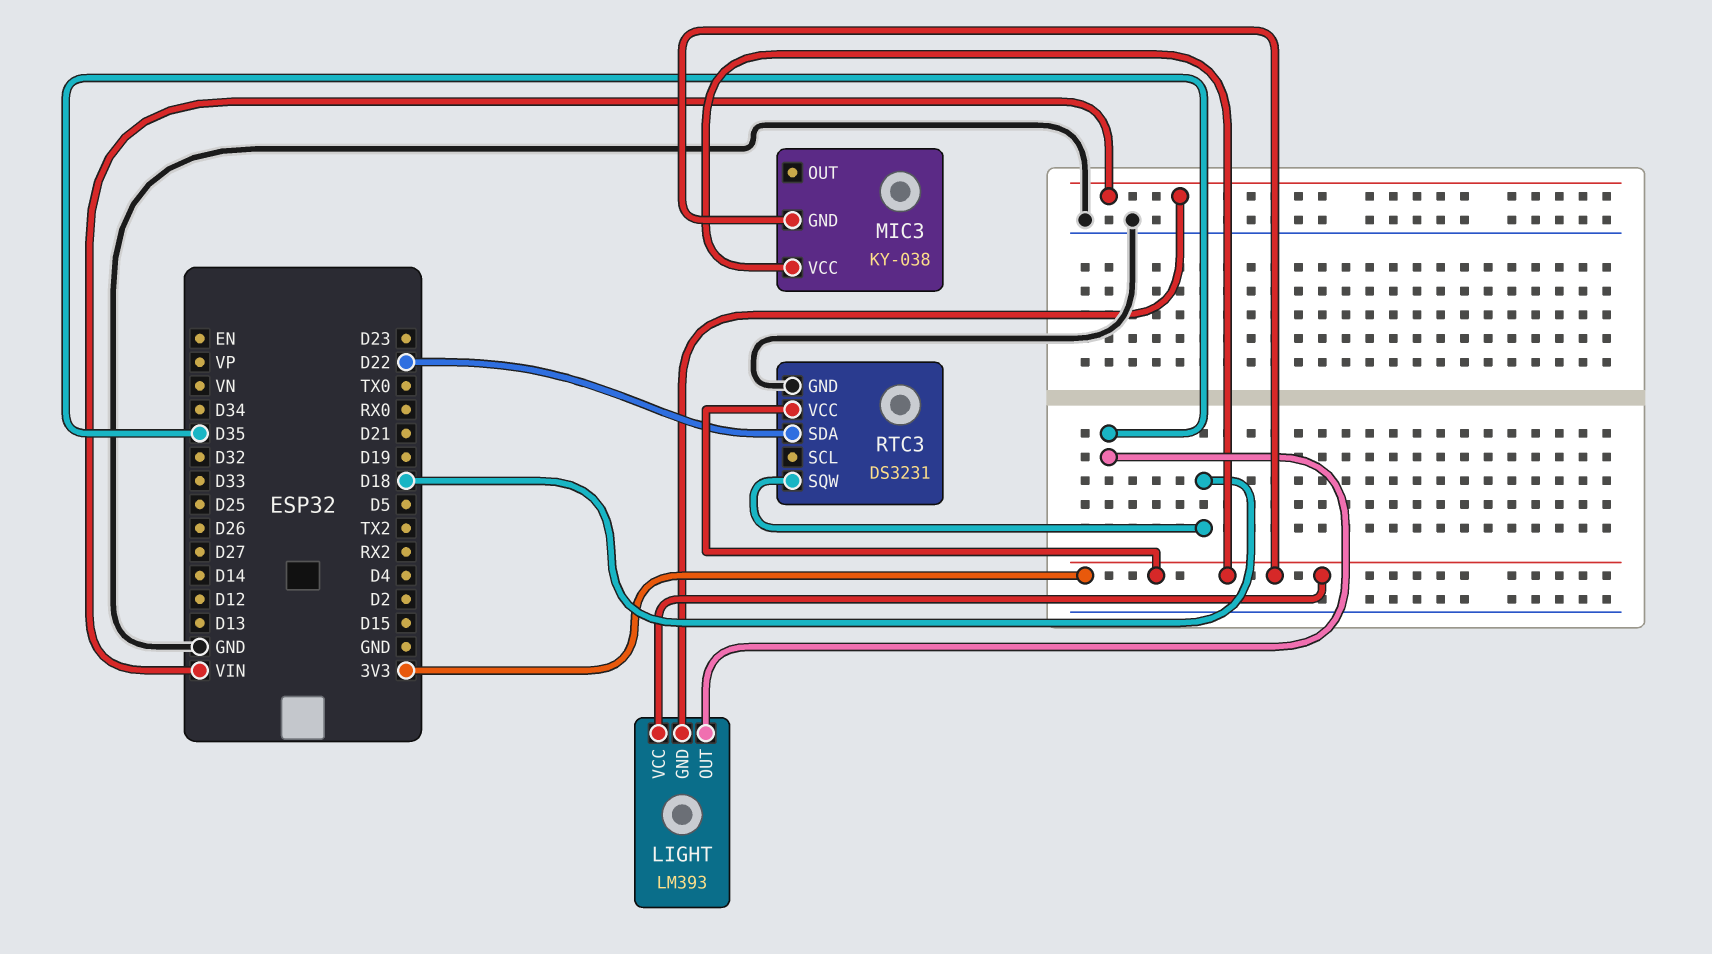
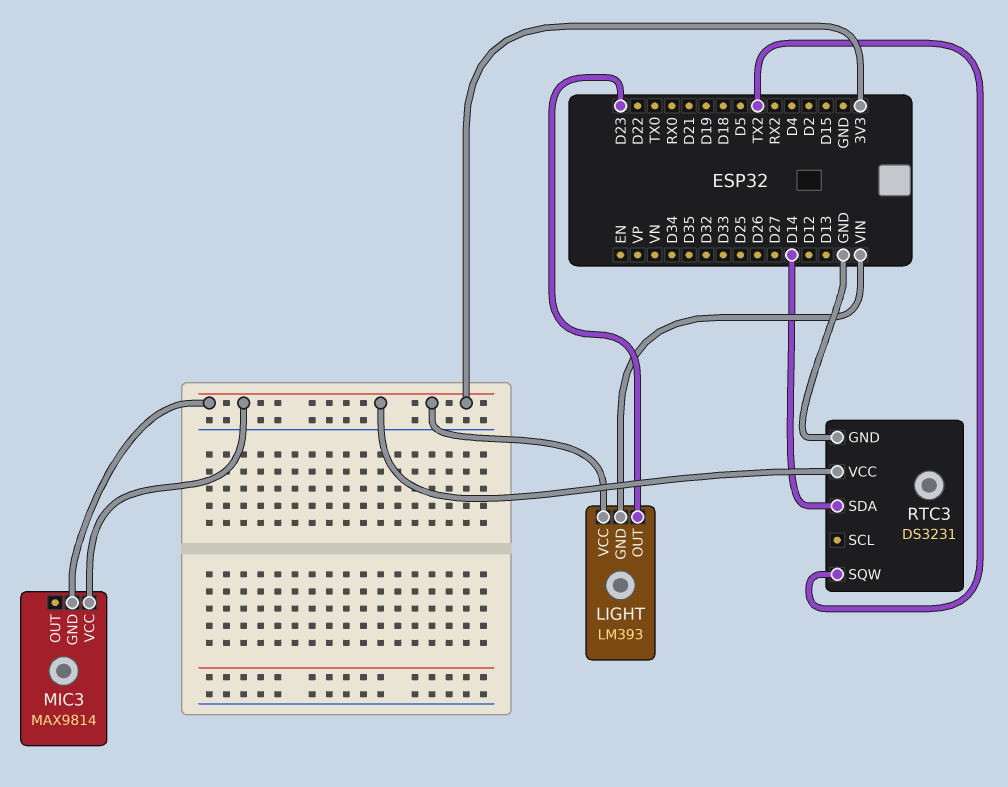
LIGHT pin OUT: D35 -> D23
MIC3: KY-038 -> MAX9814
RTC3 pin SDA: D22 -> D14
RTC3 pin SQW: D18 -> TX2

